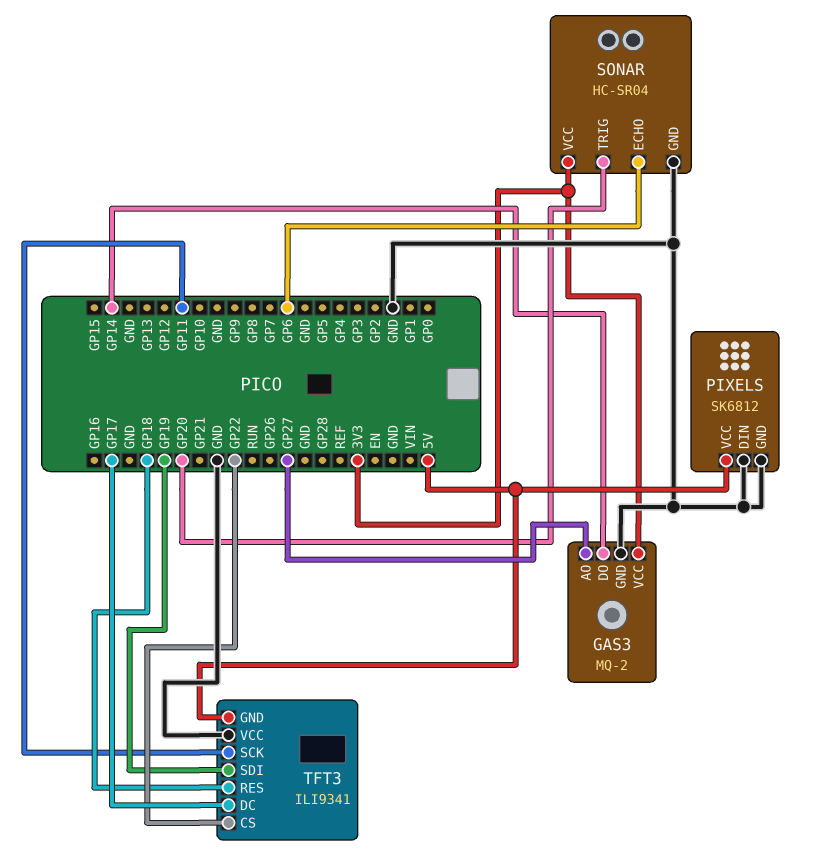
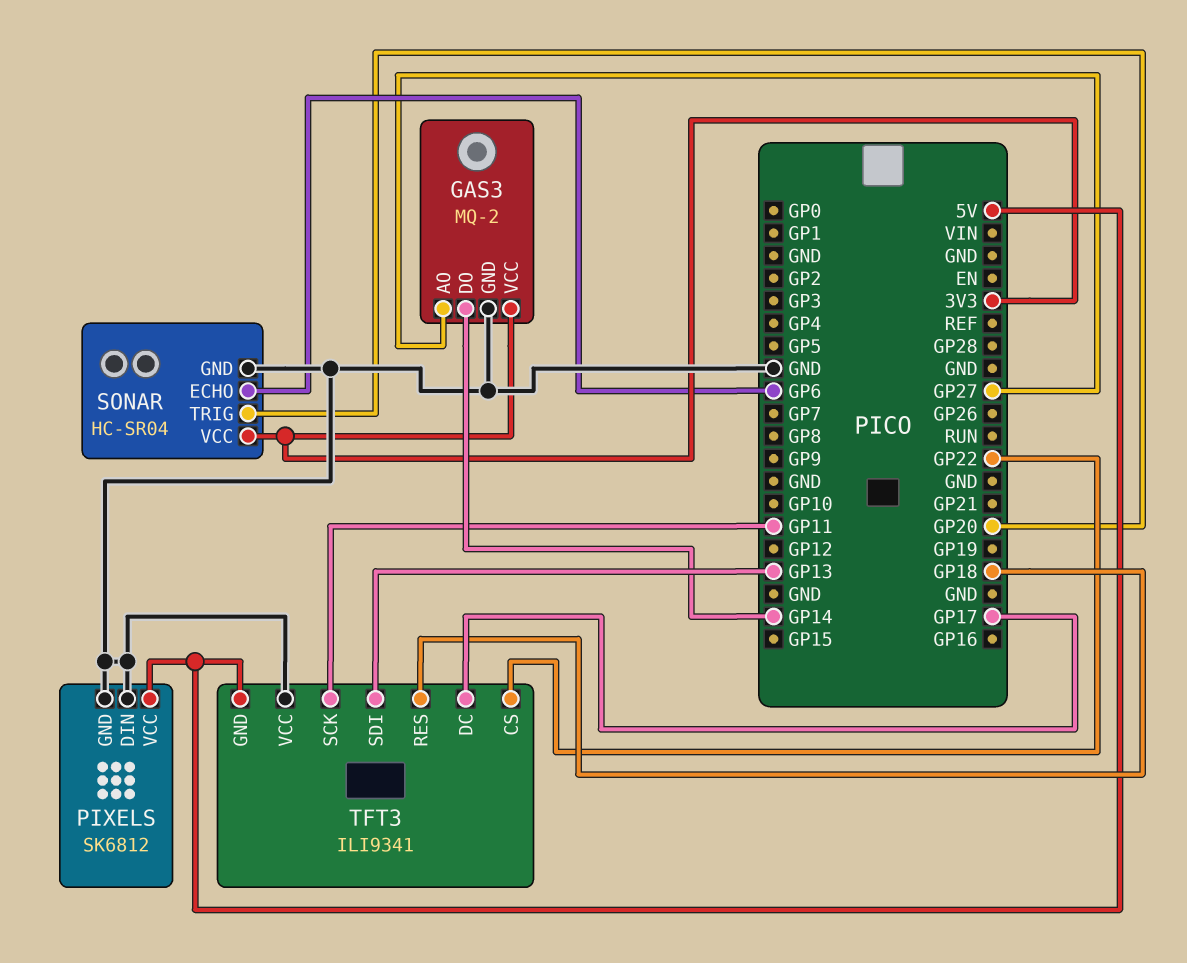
TFT3 pin SDI: GP19 -> GP13

